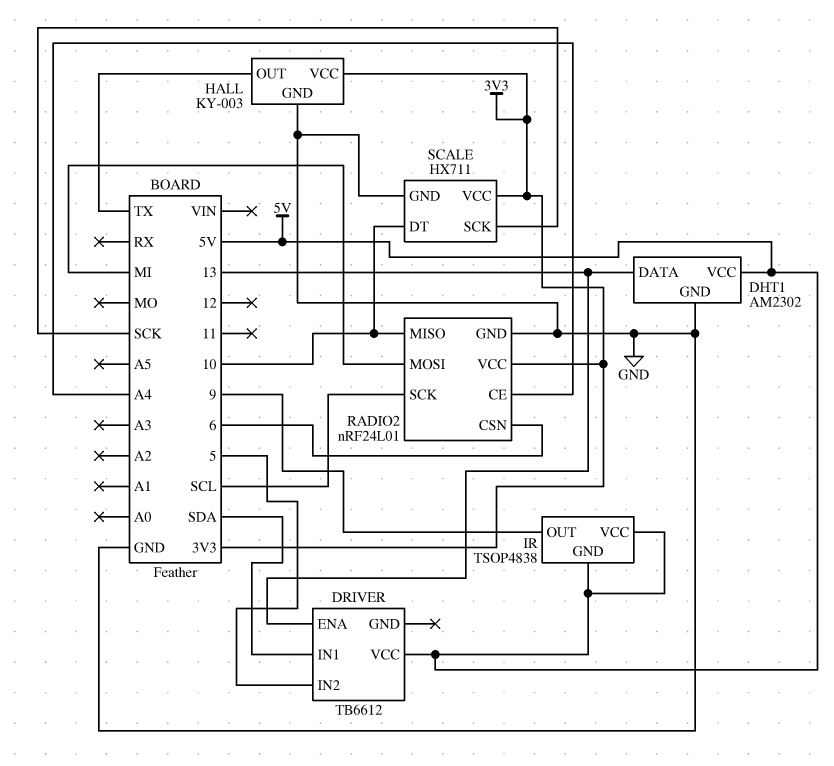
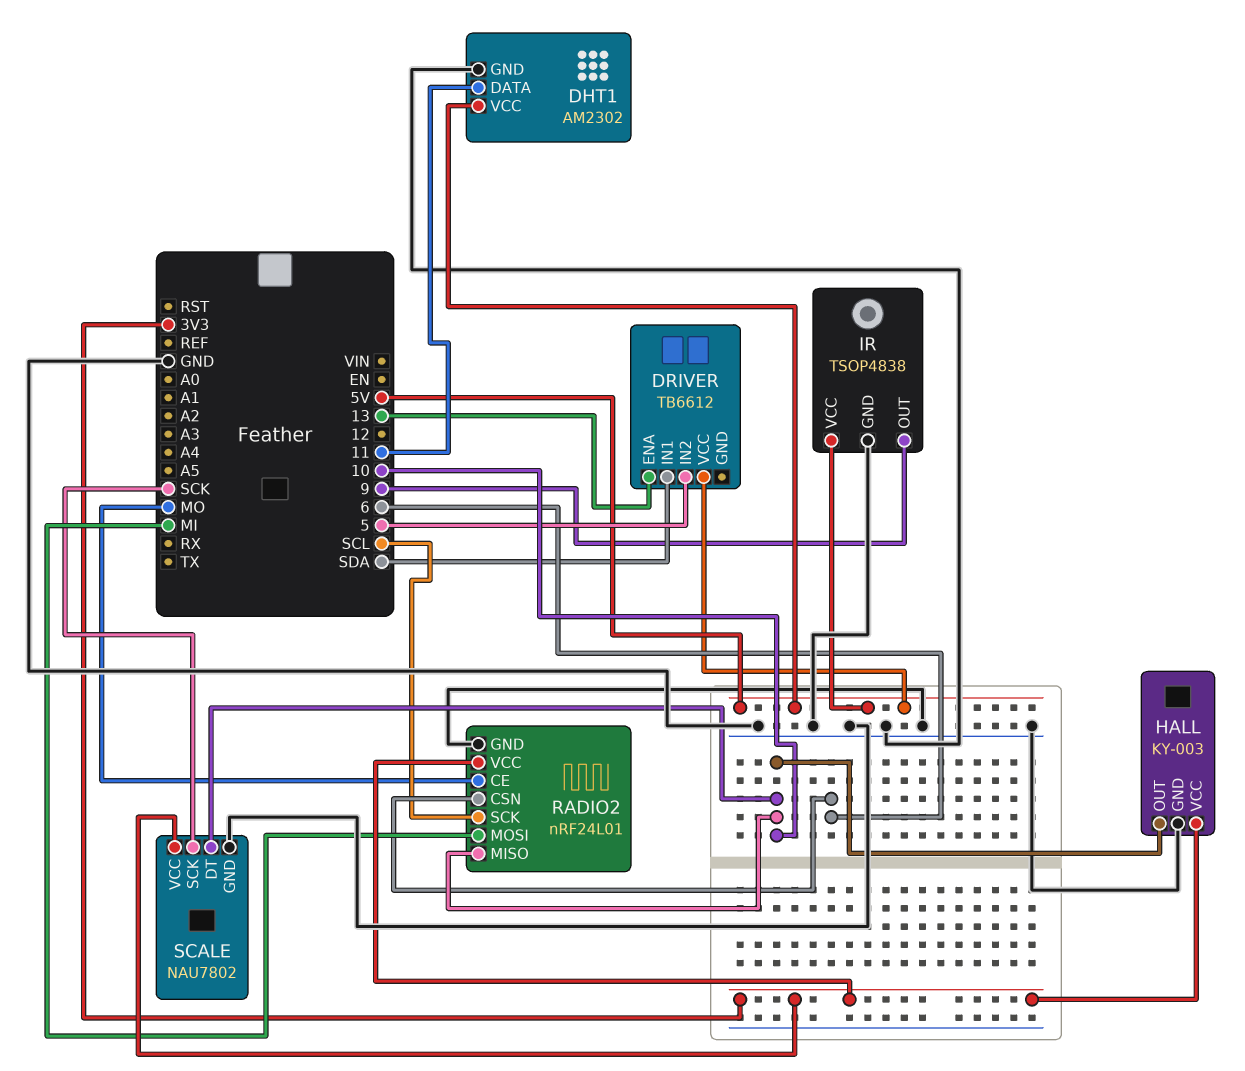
DHT1 pin DATA: 13 -> 11
HALL pin OUT: TX -> 10
IR pin GND: 5V -> GND
RADIO2 pin CE: A4 -> MO
SCALE: HX711 -> NAU7802

